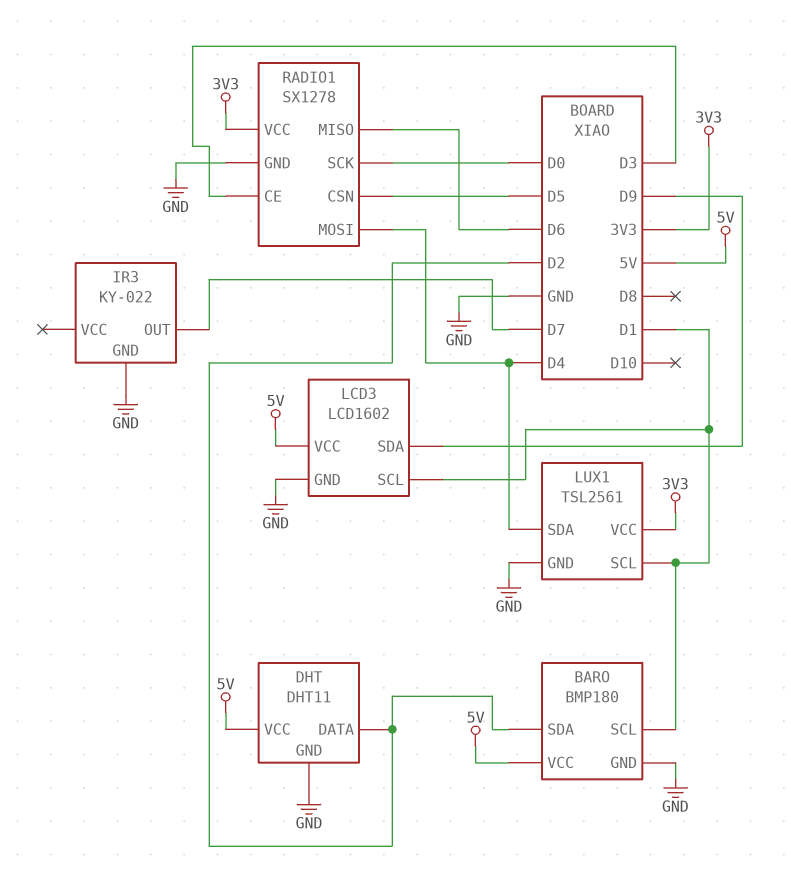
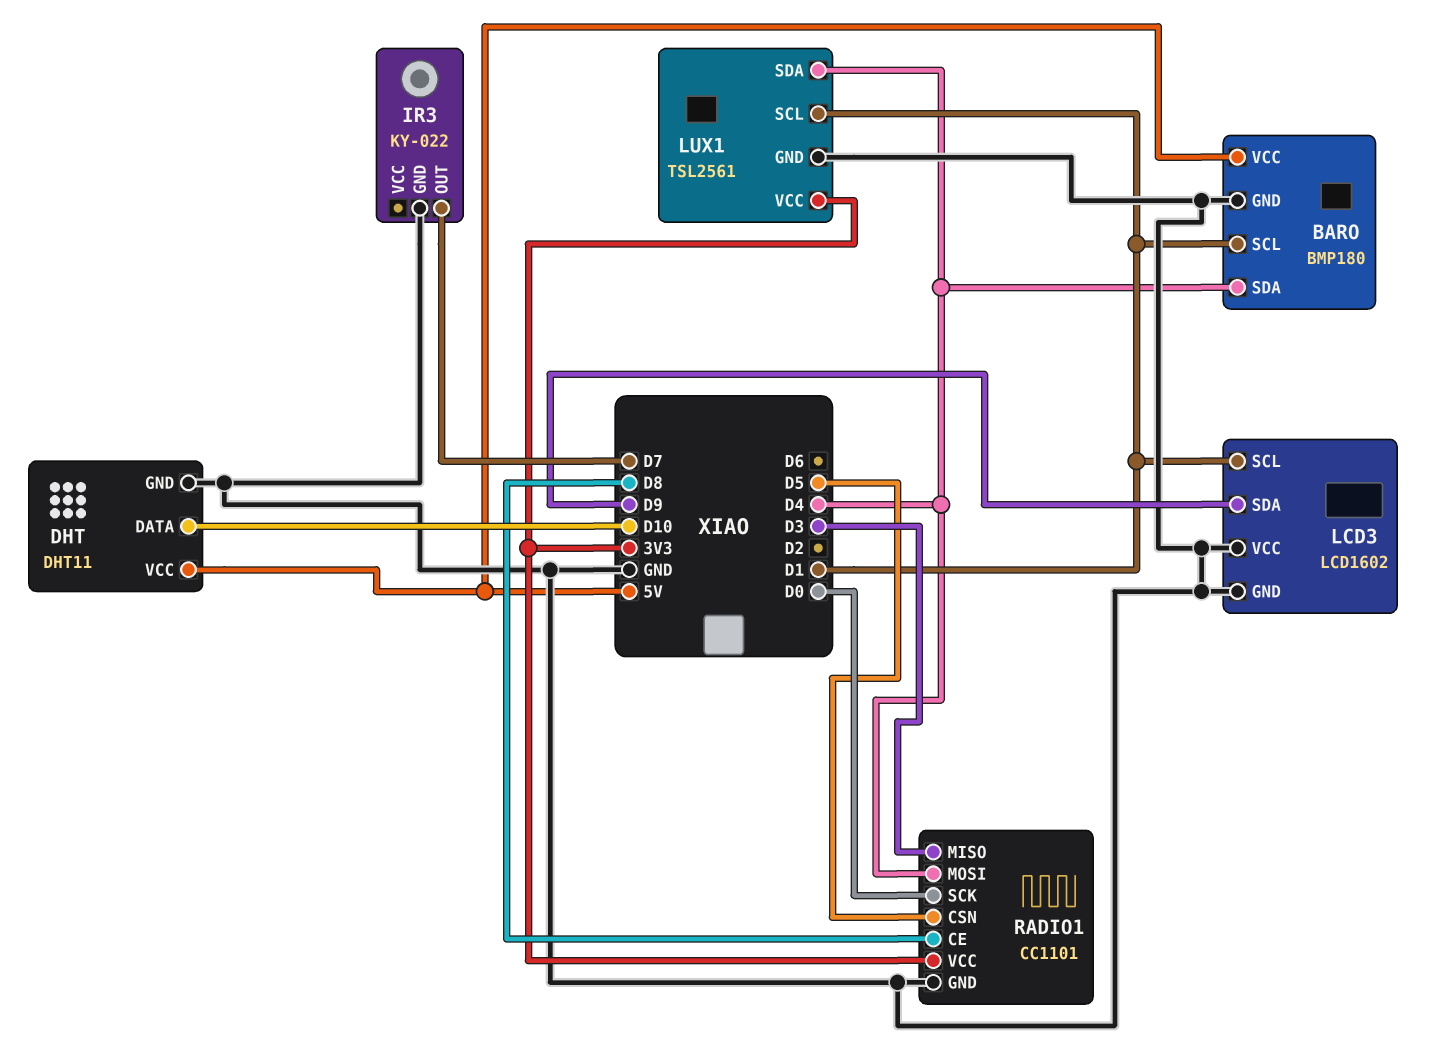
BARO pin SDA: D2 -> D4
DHT pin DATA: D2 -> D10
LCD3 pin VCC: 5V -> GND
RADIO1: SX1278 -> CC1101
RADIO1 pin CE: D3 -> D8
RADIO1 pin MISO: D6 -> D3

